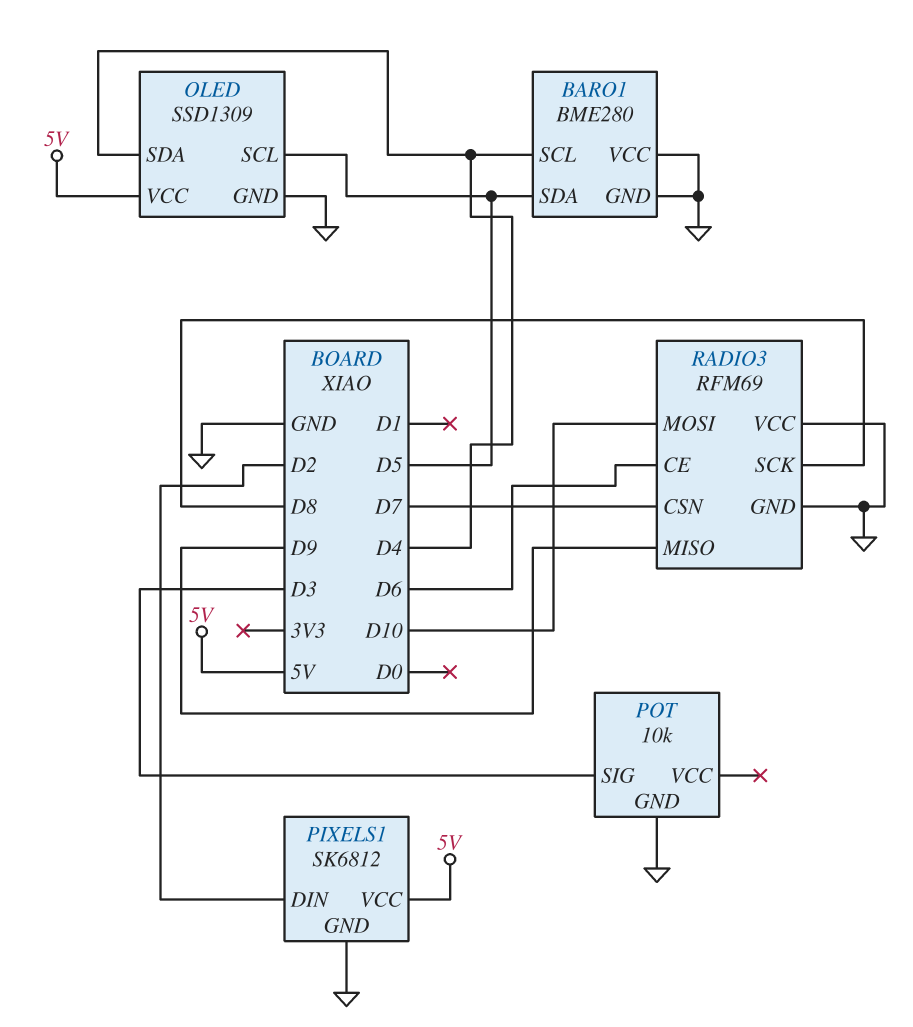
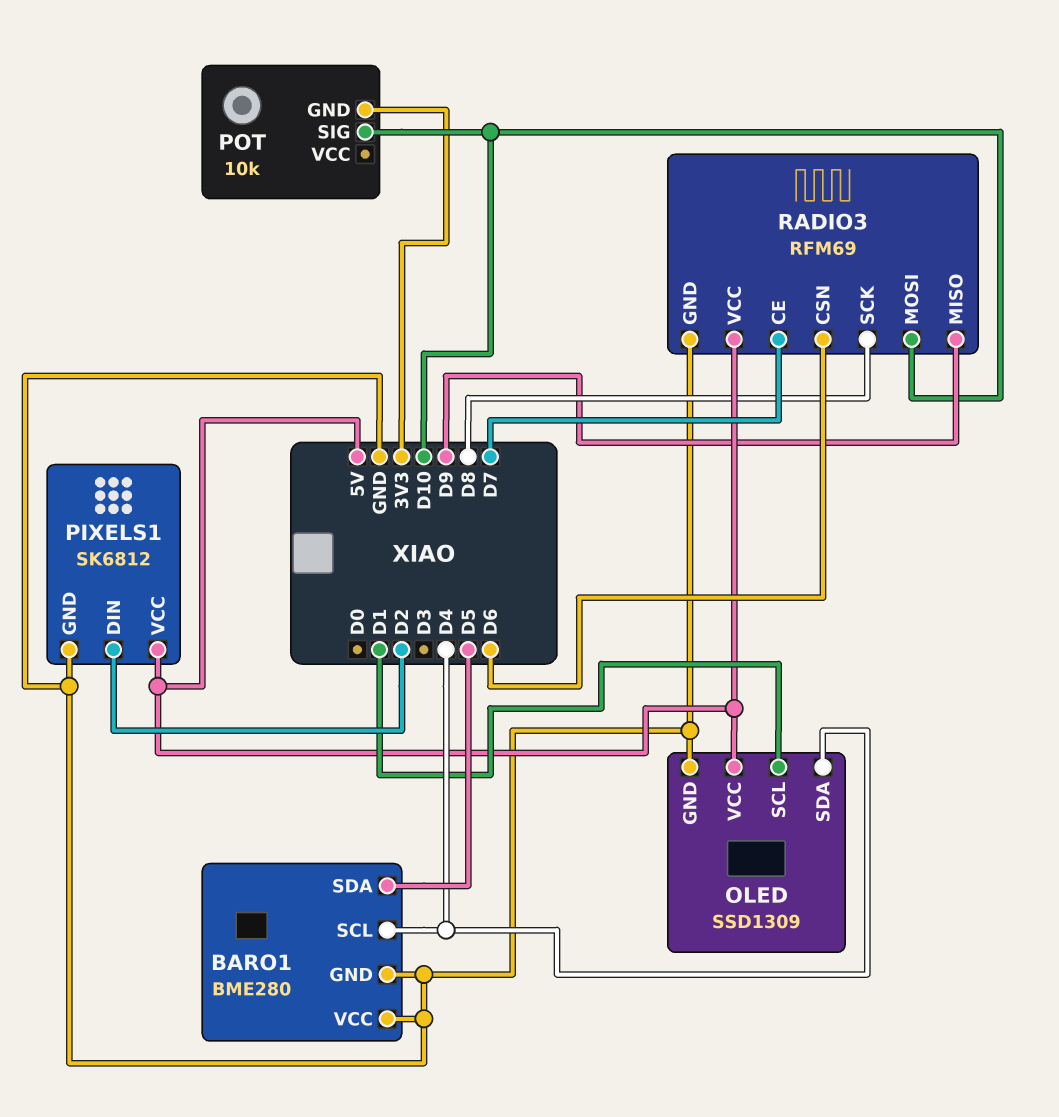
OLED pin SCL: D5 -> D1
POT pin GND: GND -> 3V3
POT pin SIG: D3 -> D10
RADIO3 pin CE: D6 -> D7
RADIO3 pin CSN: D7 -> D6
RADIO3 pin VCC: GND -> 5V

